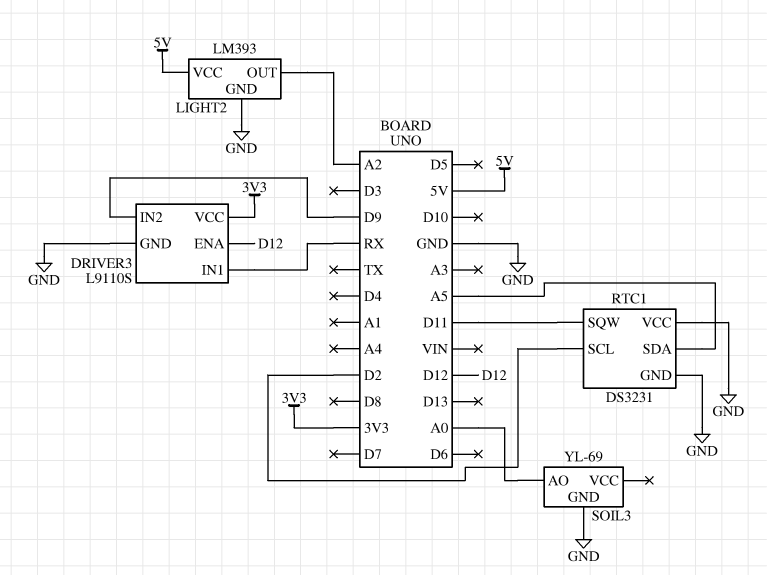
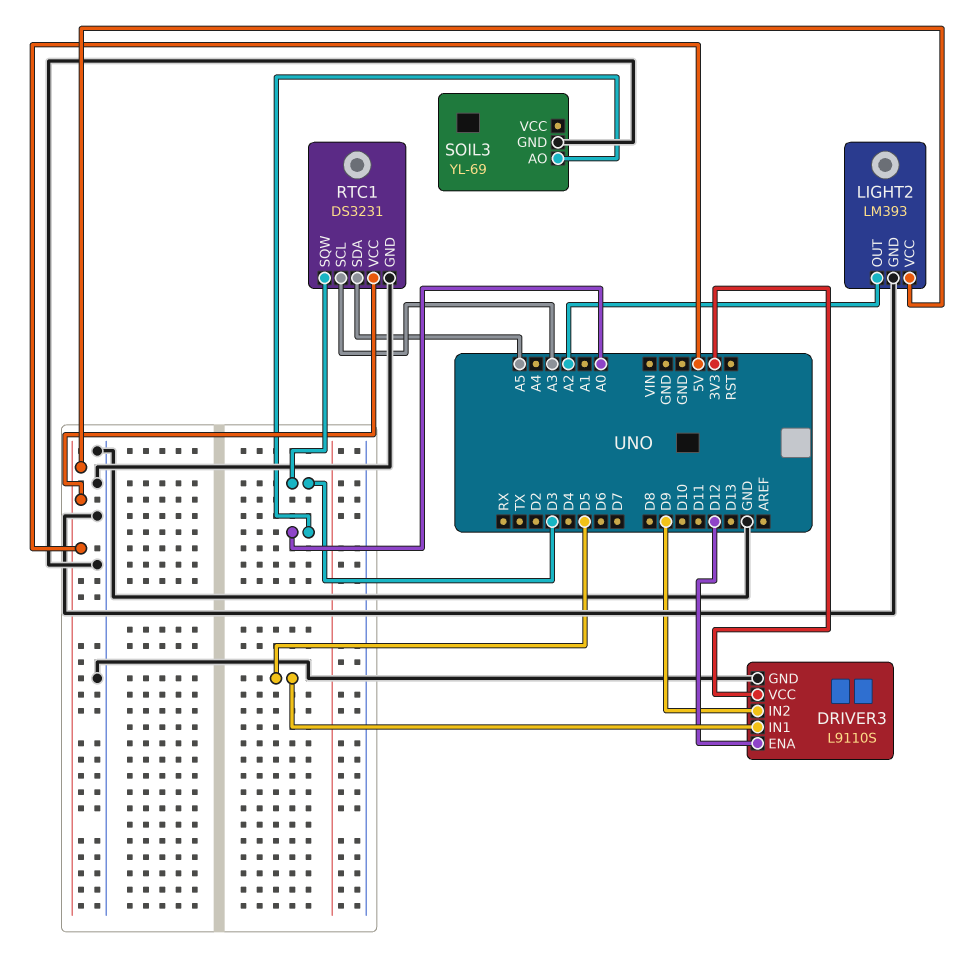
DRIVER3 pin IN1: RX -> D5
RTC1 pin SCL: D2 -> A3
RTC1 pin SQW: D11 -> D3
RTC1 pin VCC: GND -> 5V

